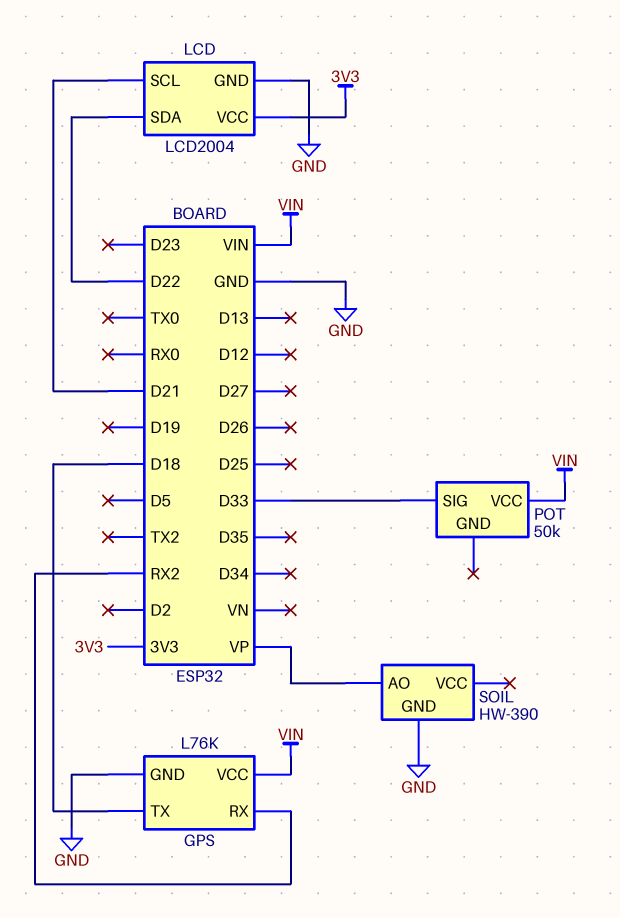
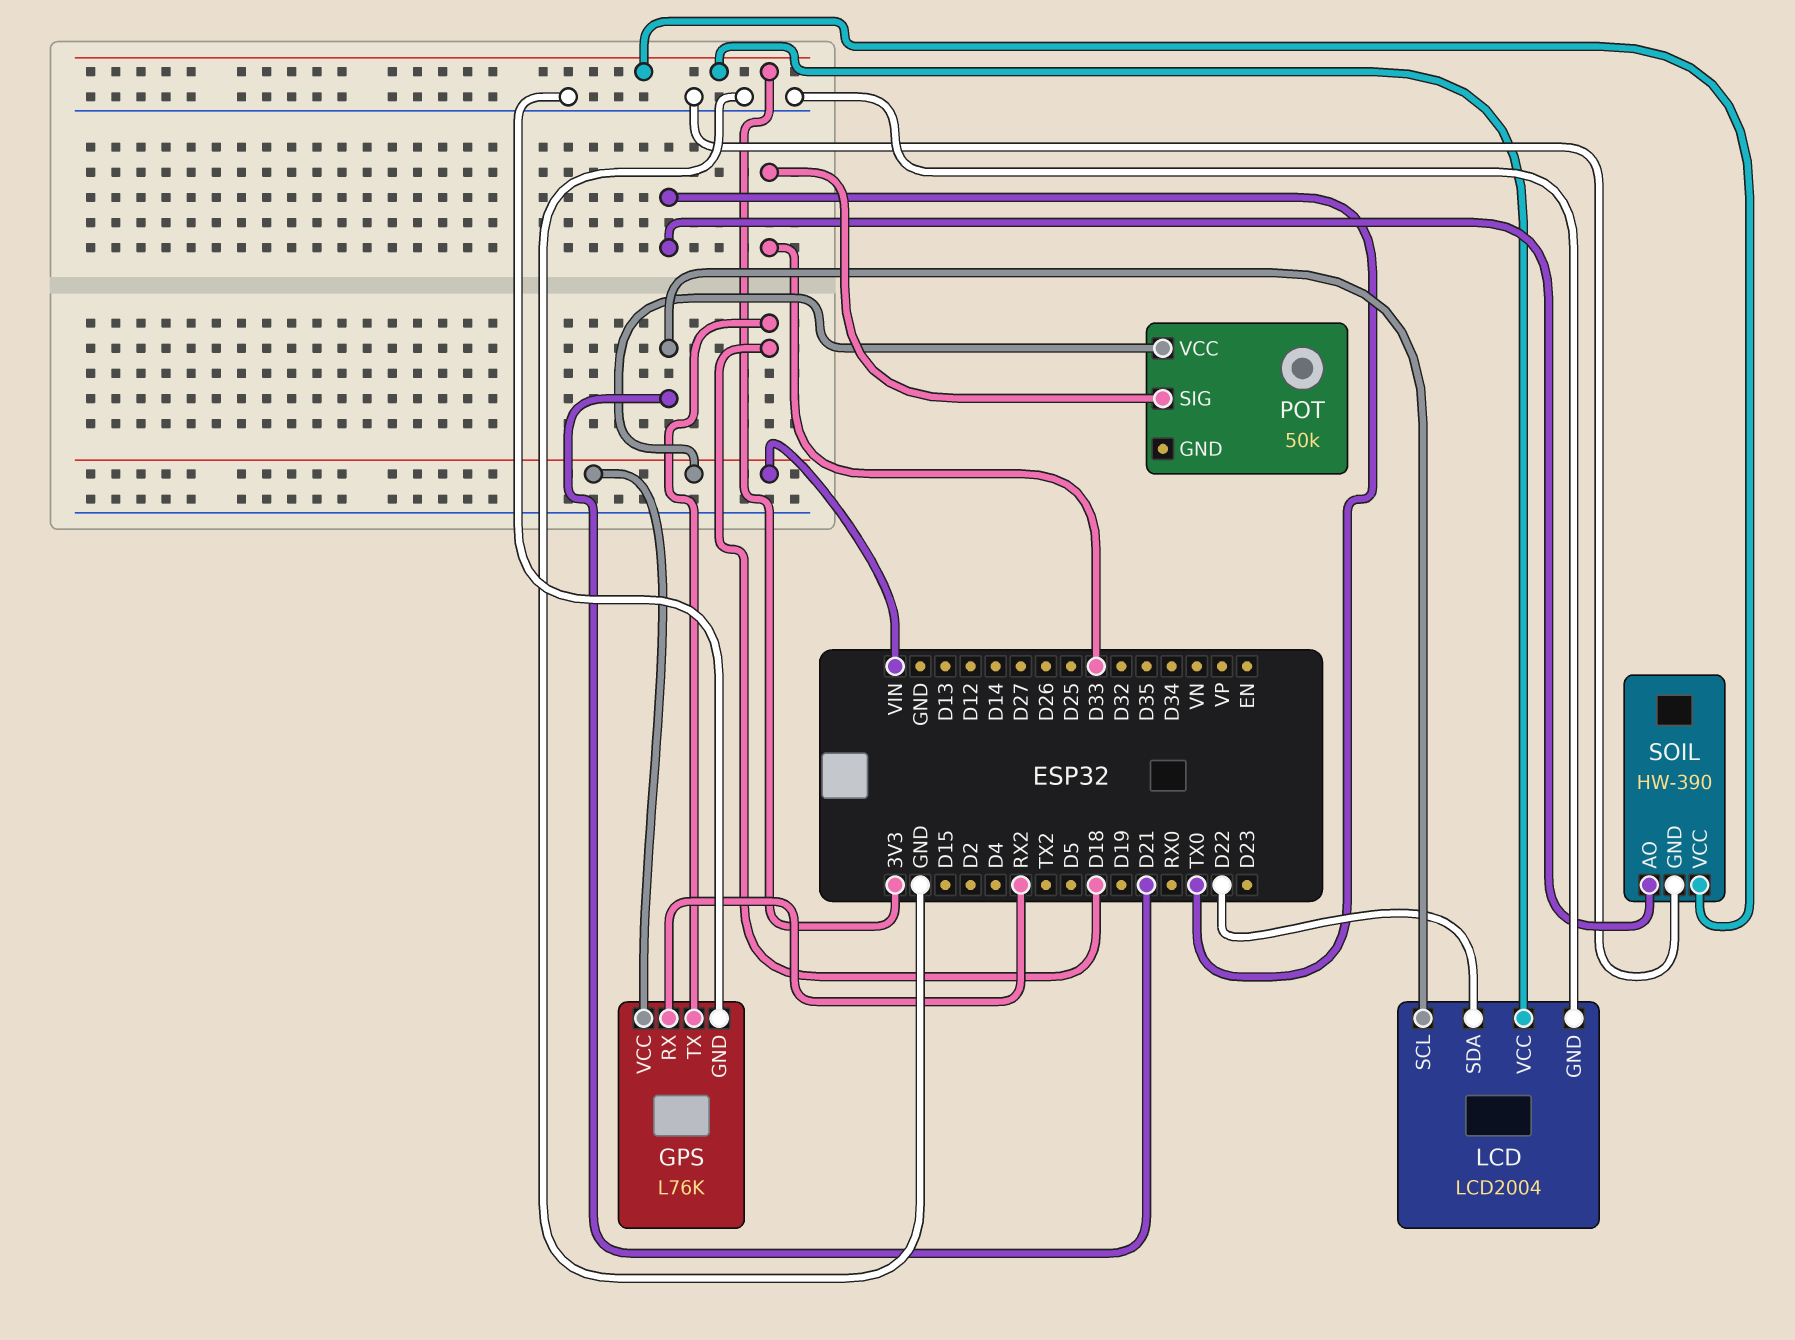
SOIL pin AO: VP -> TX0
SOIL pin VCC: none -> 3V3

